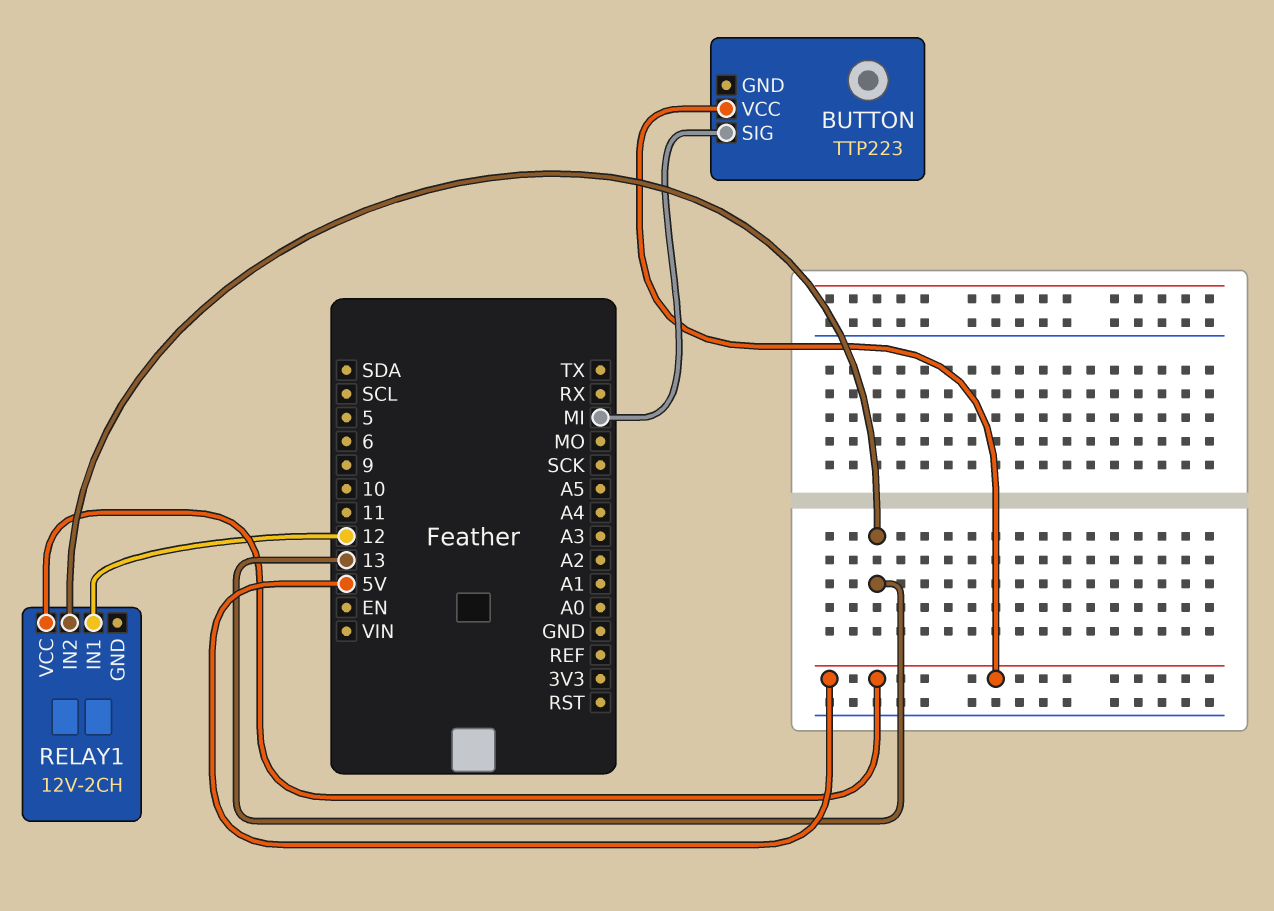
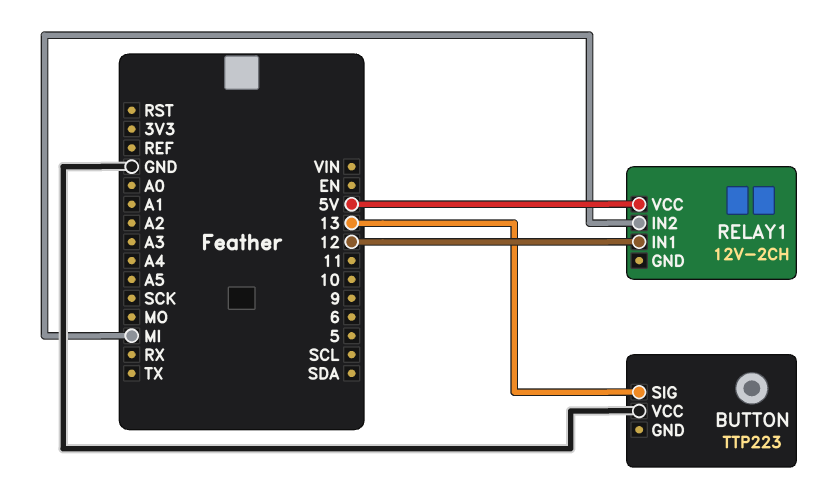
BUTTON pin SIG: MI -> 13
BUTTON pin VCC: 5V -> GND
RELAY1 pin IN2: 13 -> MI

